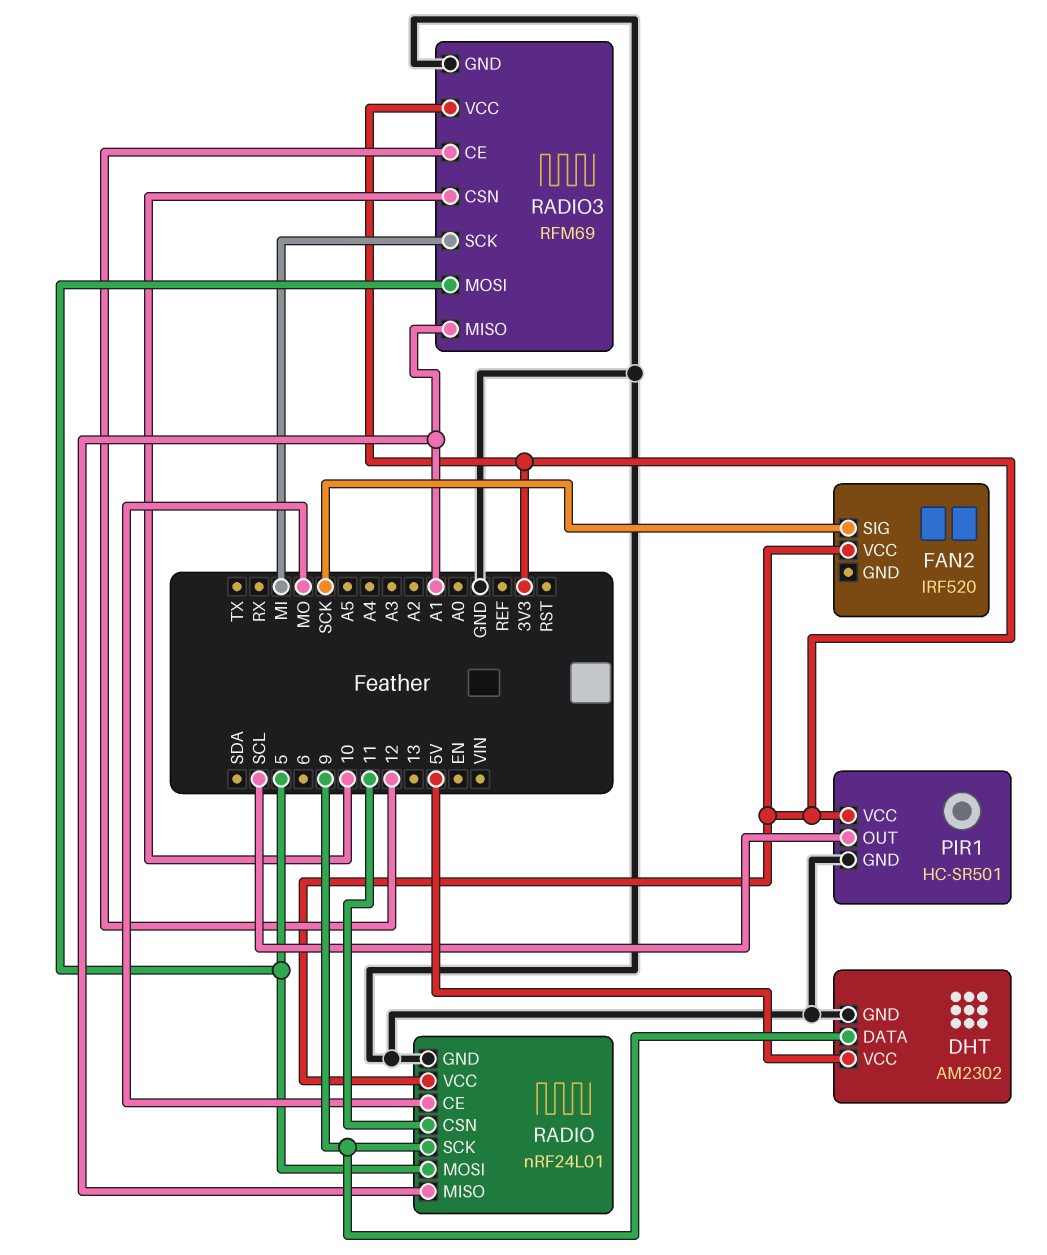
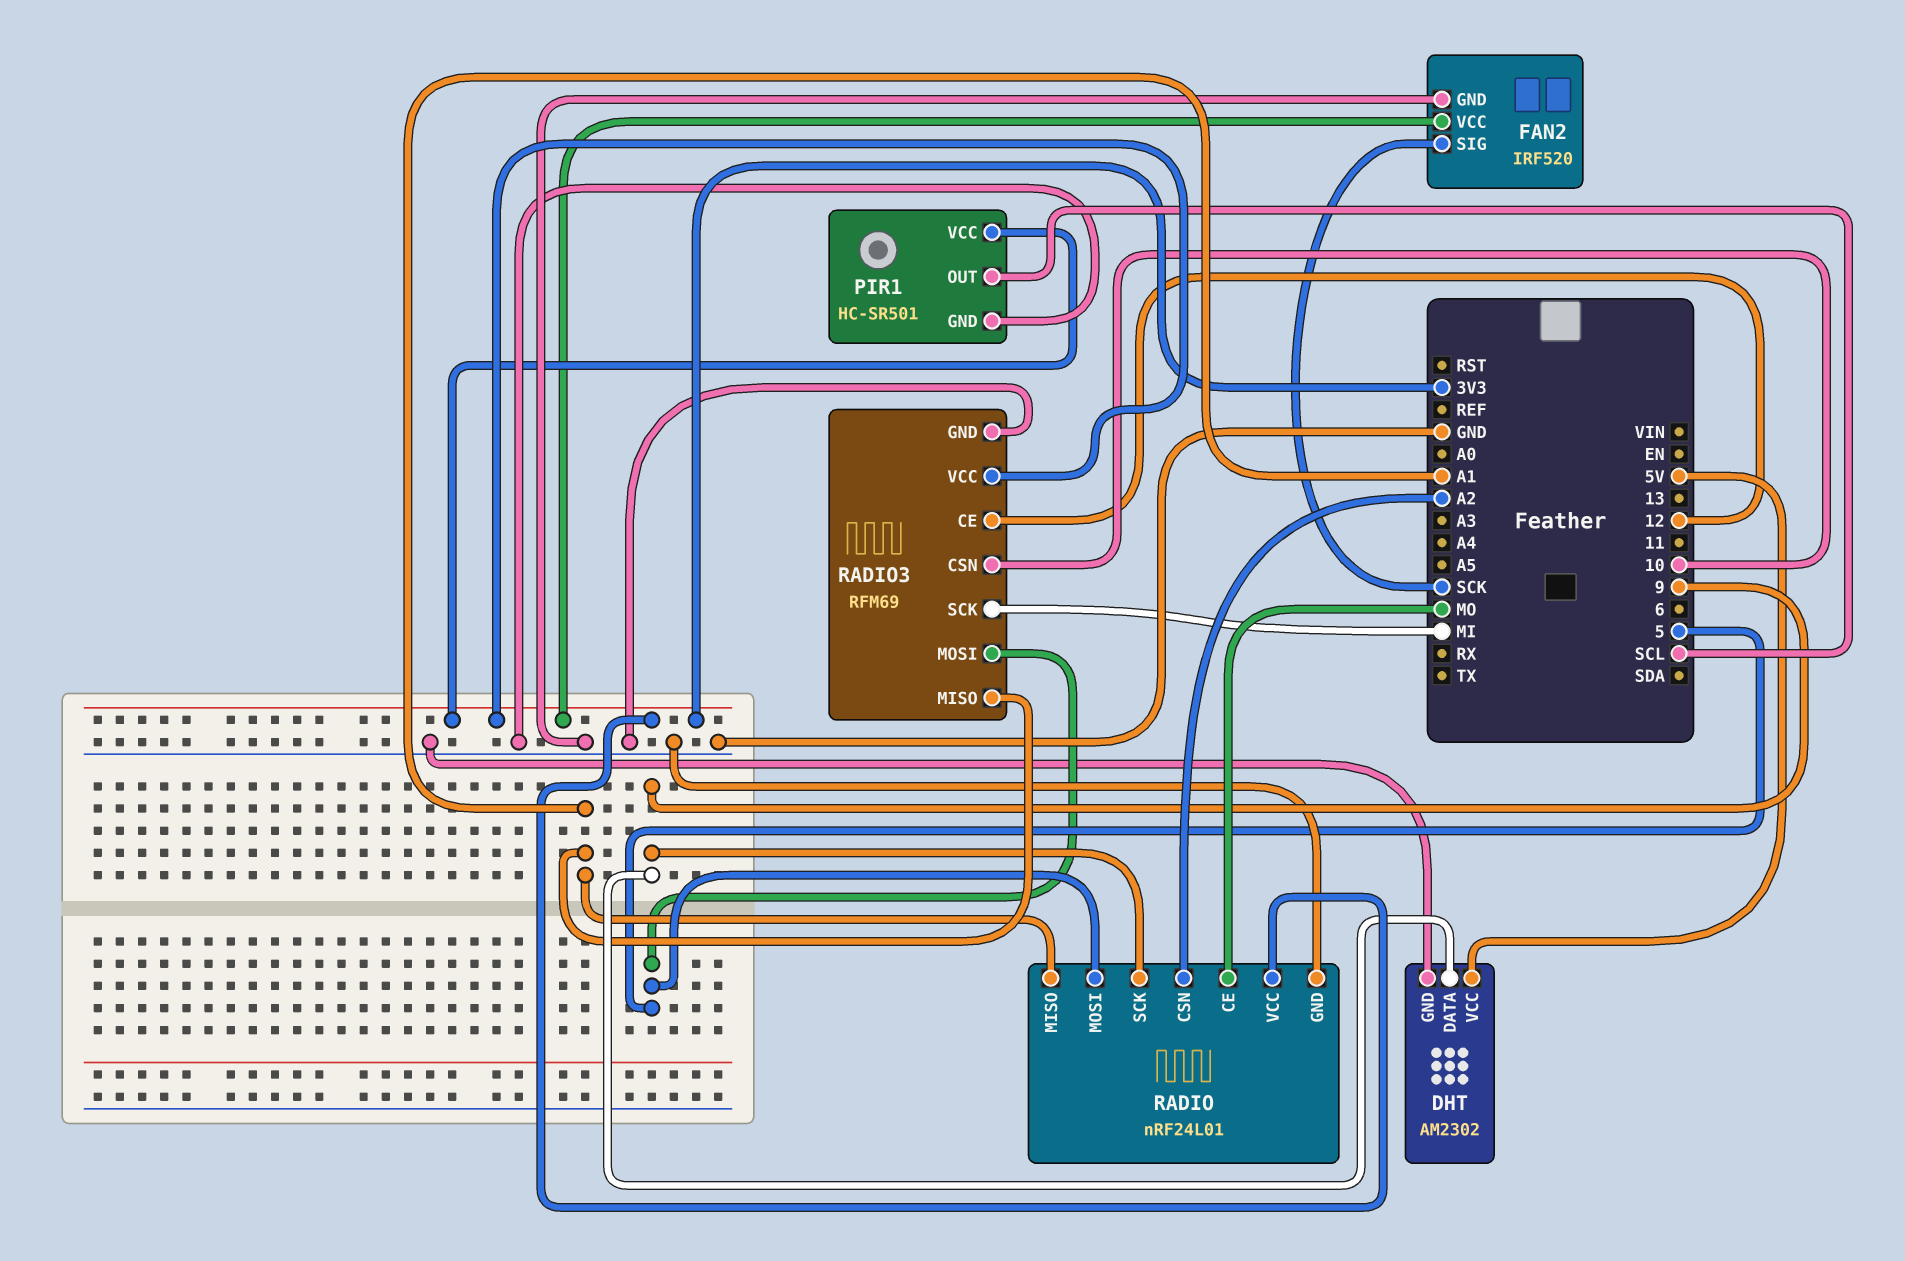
FAN2 pin GND: none -> GND
RADIO pin CSN: 11 -> A2

